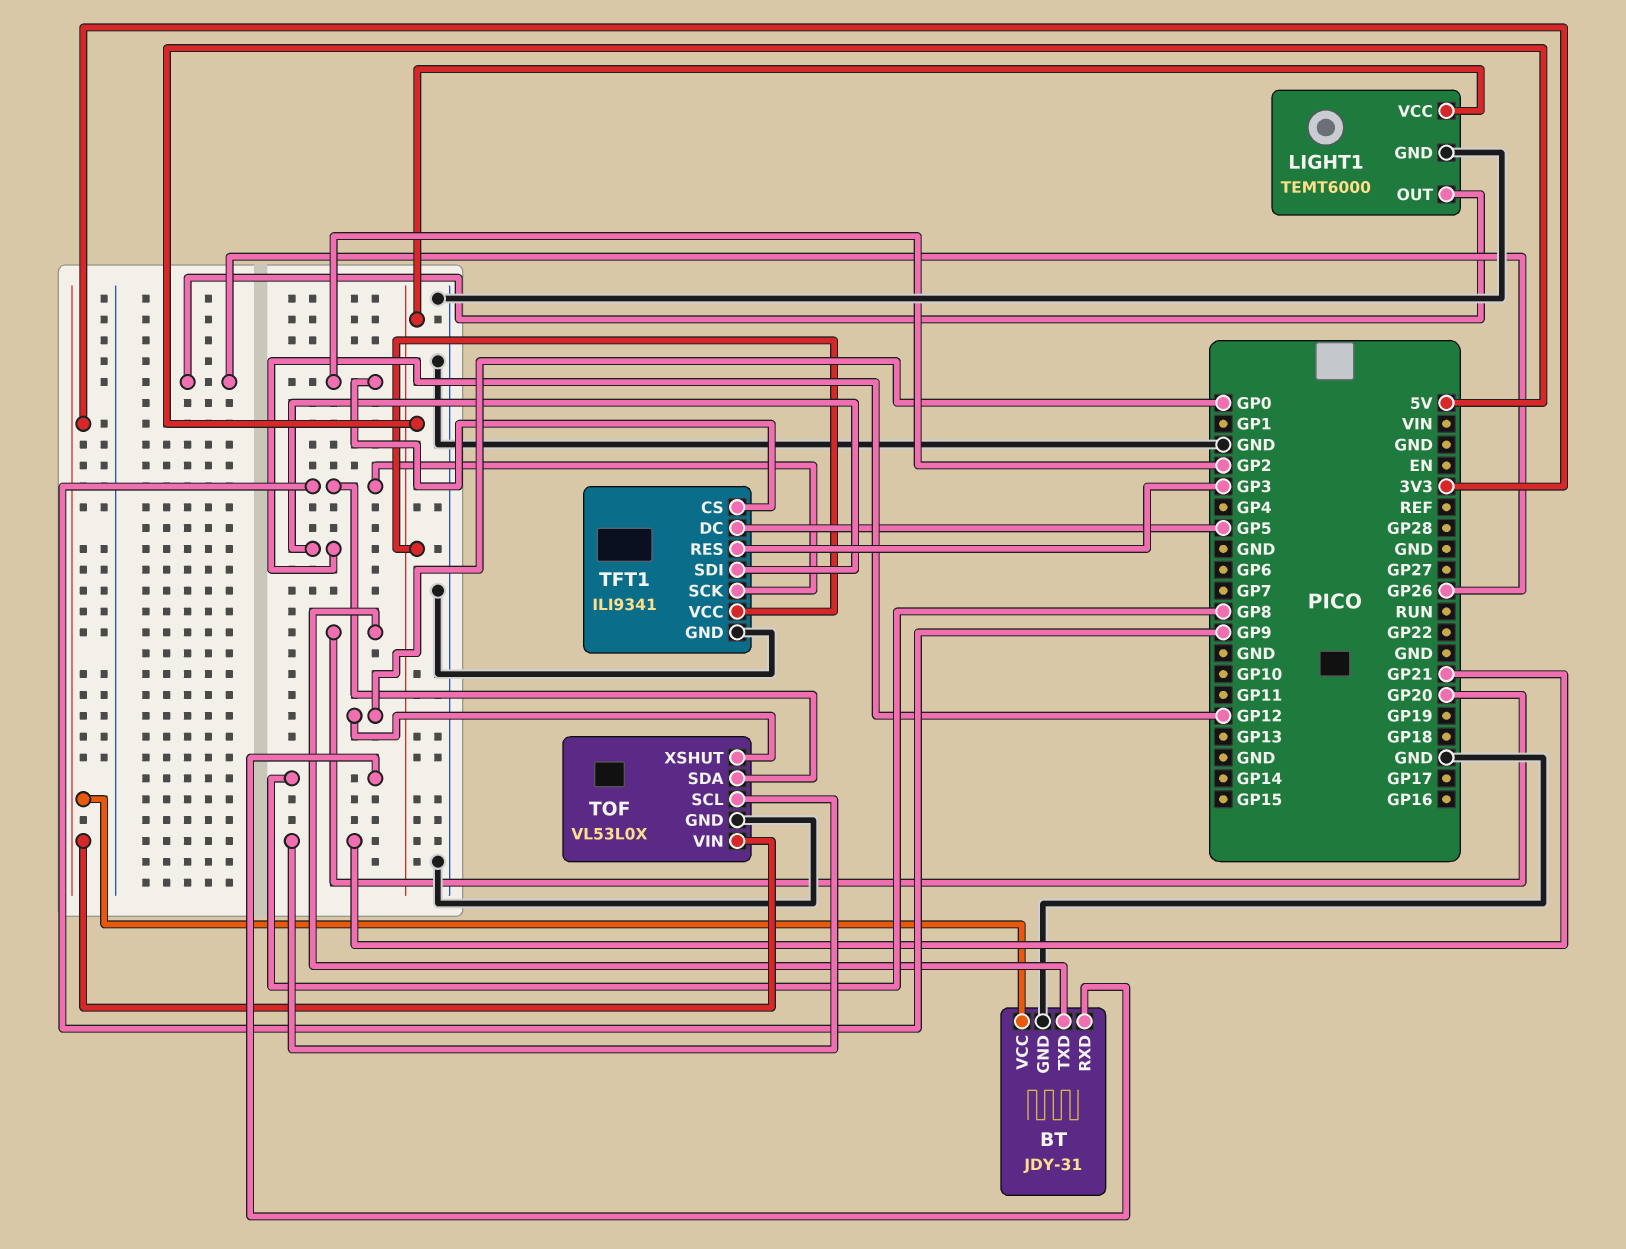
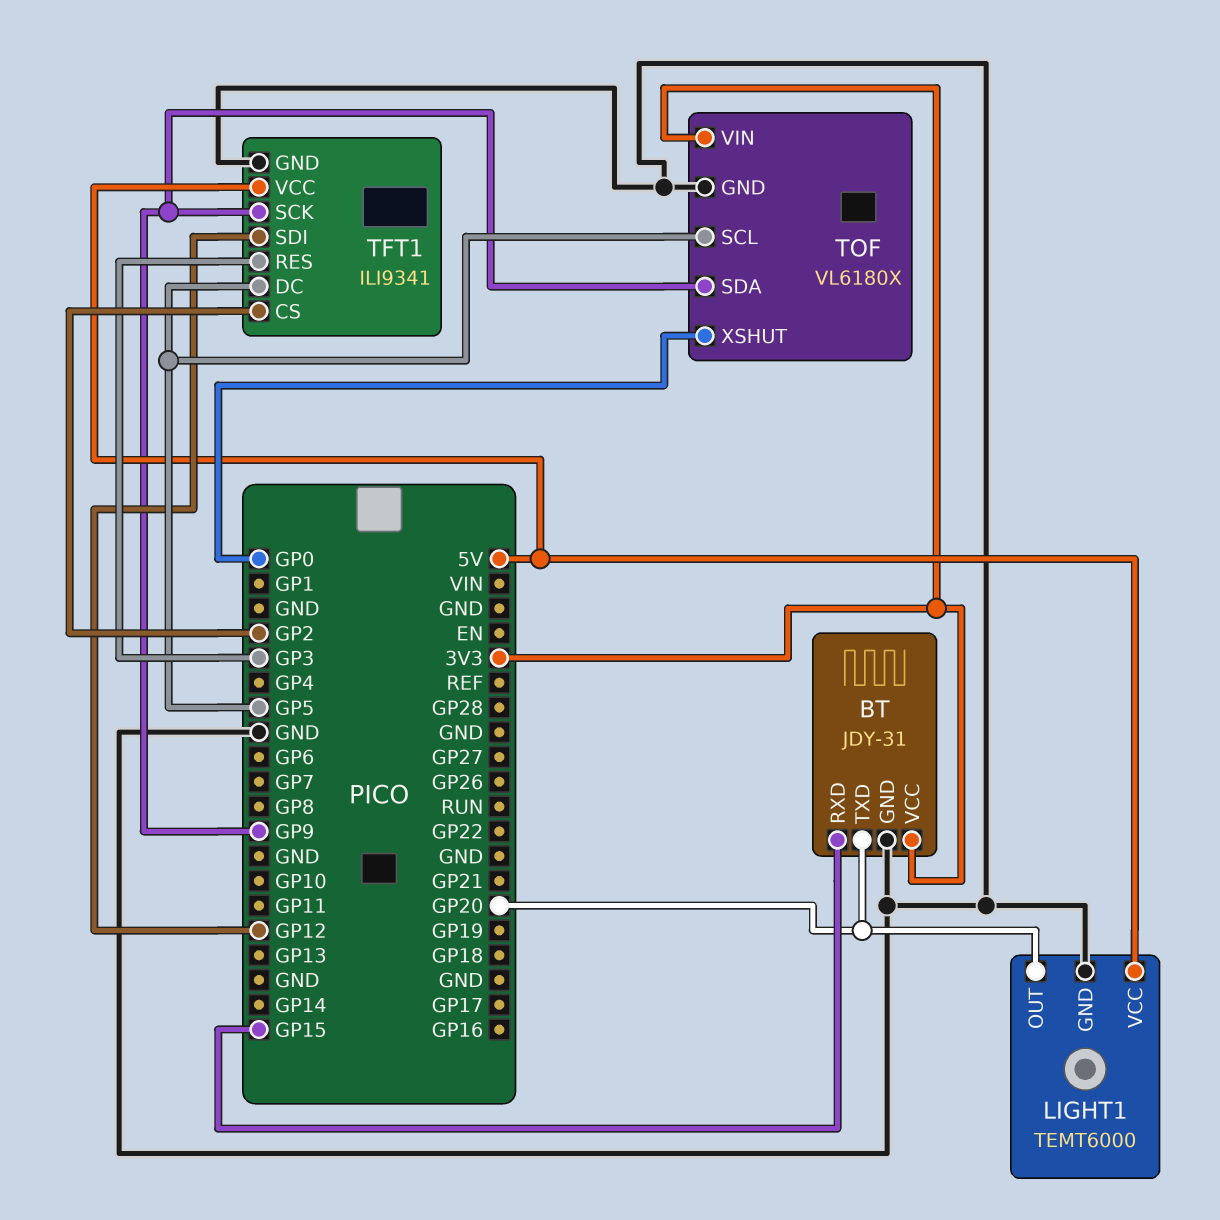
BT pin RXD: GP8 -> GP15
LIGHT1 pin OUT: GP26 -> GP20
TOF: VL53L0X -> VL6180X
TOF pin SCL: GP21 -> GP5

